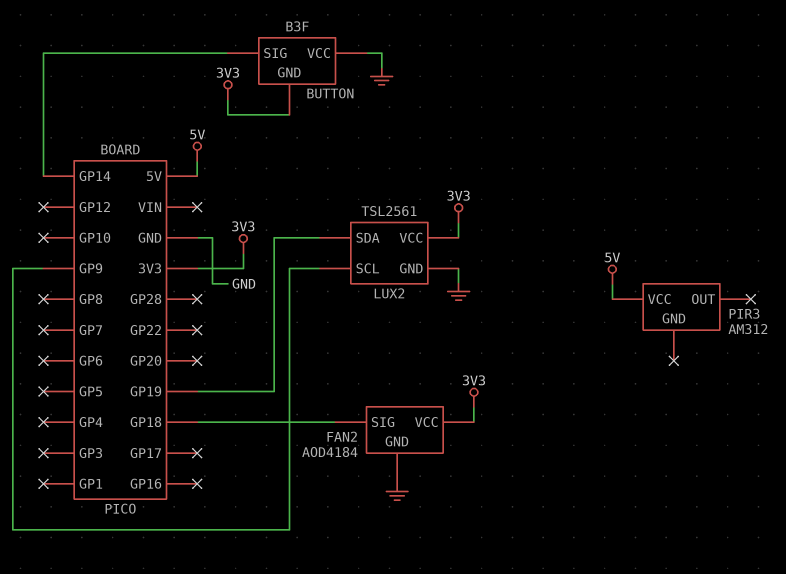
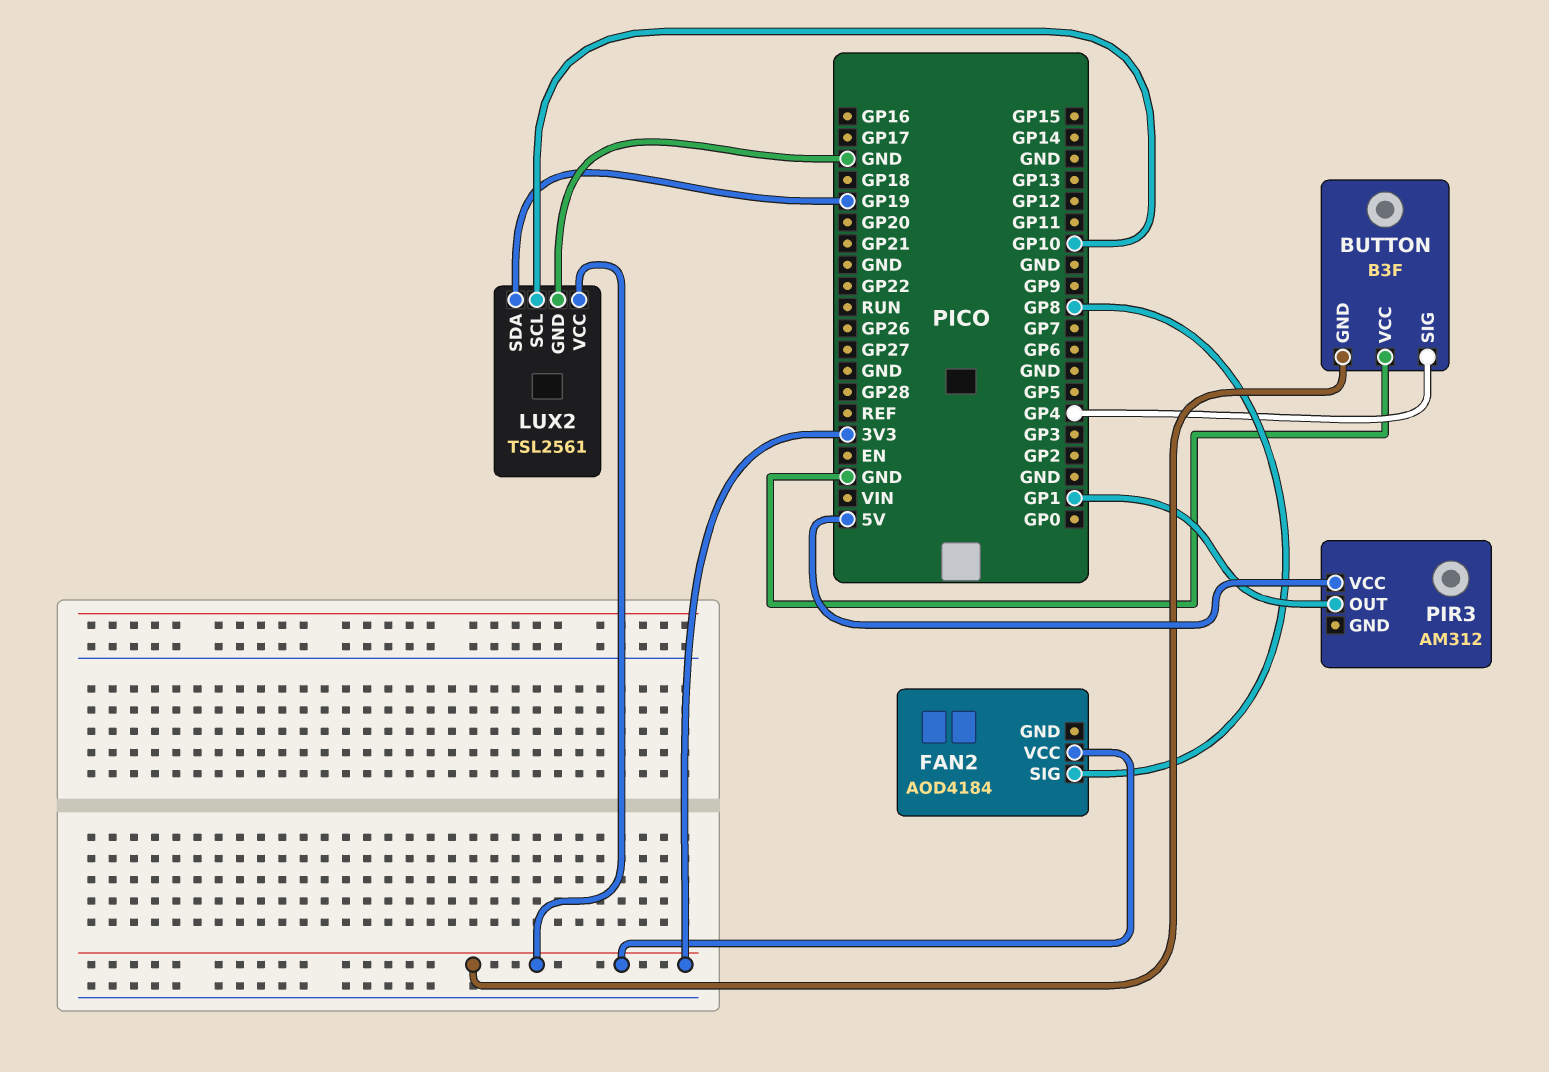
BUTTON pin SIG: GP14 -> GP4
FAN2 pin GND: GND -> none
FAN2 pin SIG: GP18 -> GP8
LUX2 pin SCL: GP9 -> GP10
PIR3 pin OUT: none -> GP1

